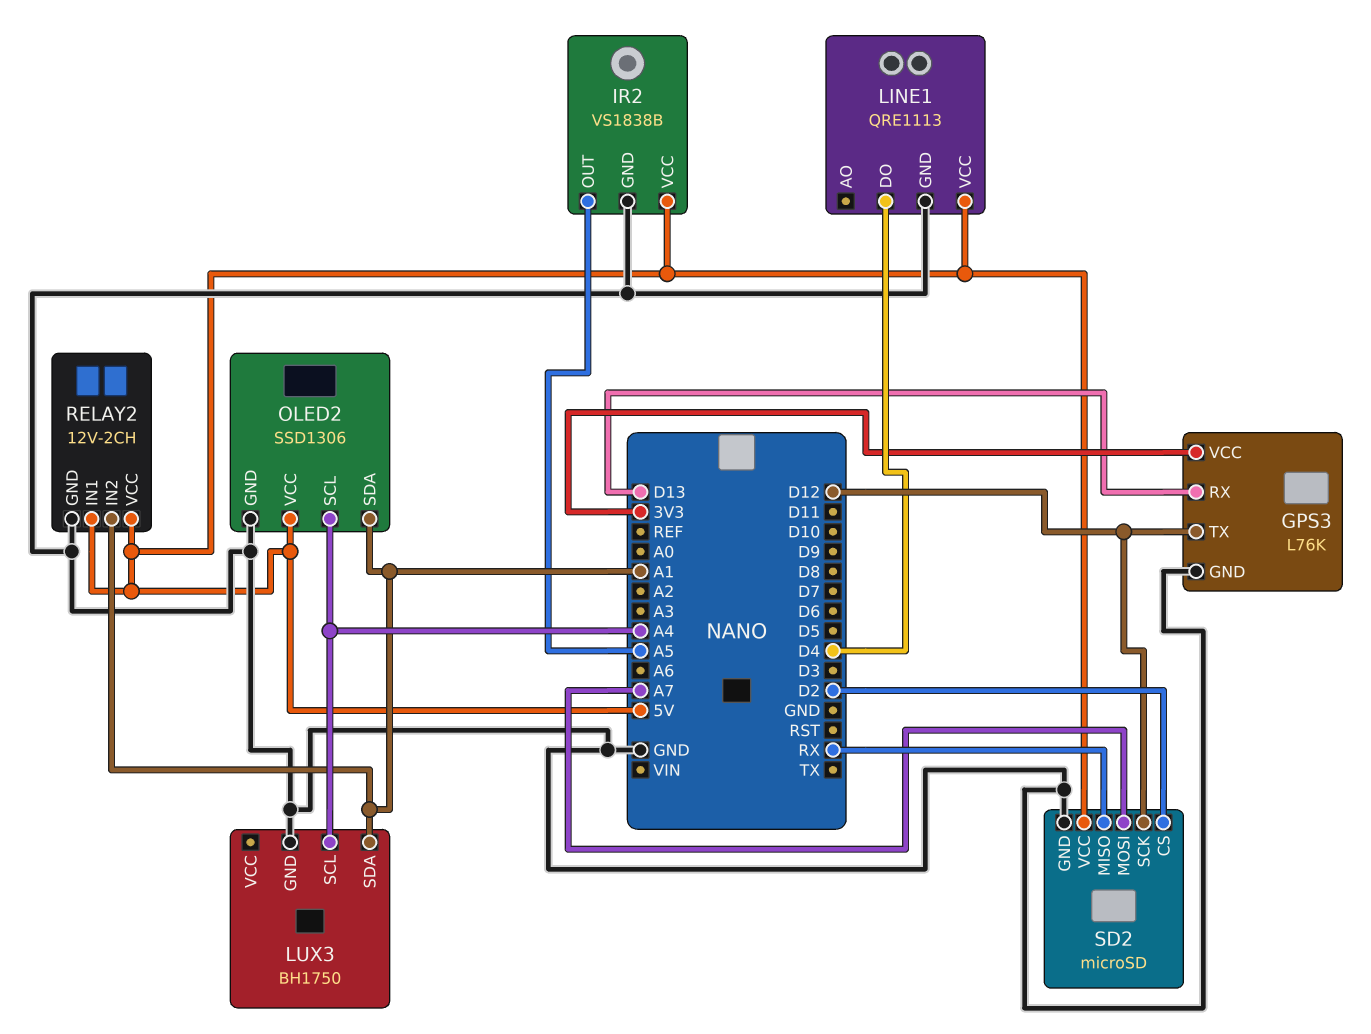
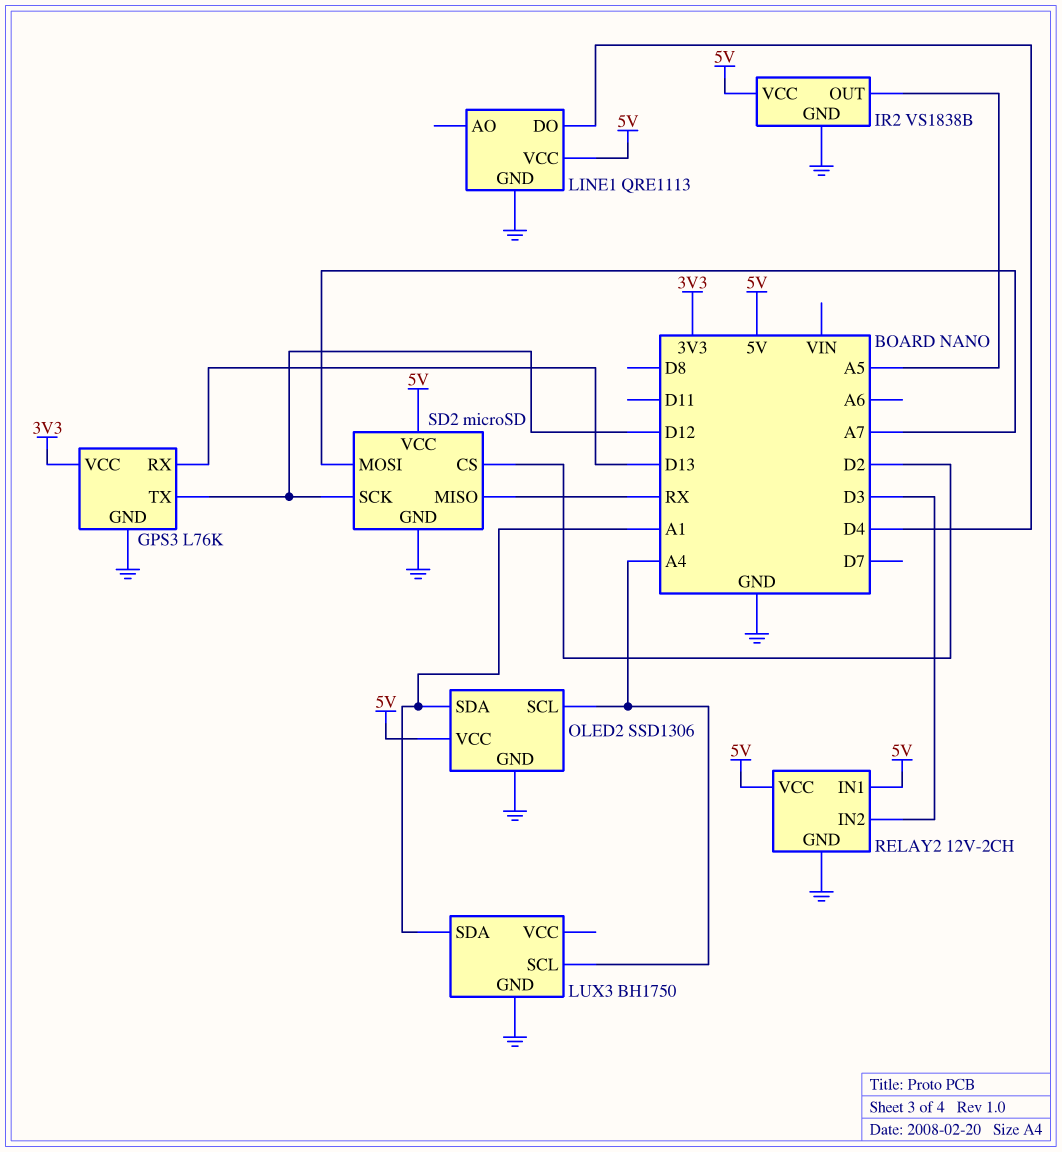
RELAY2 pin IN2: A1 -> D3

